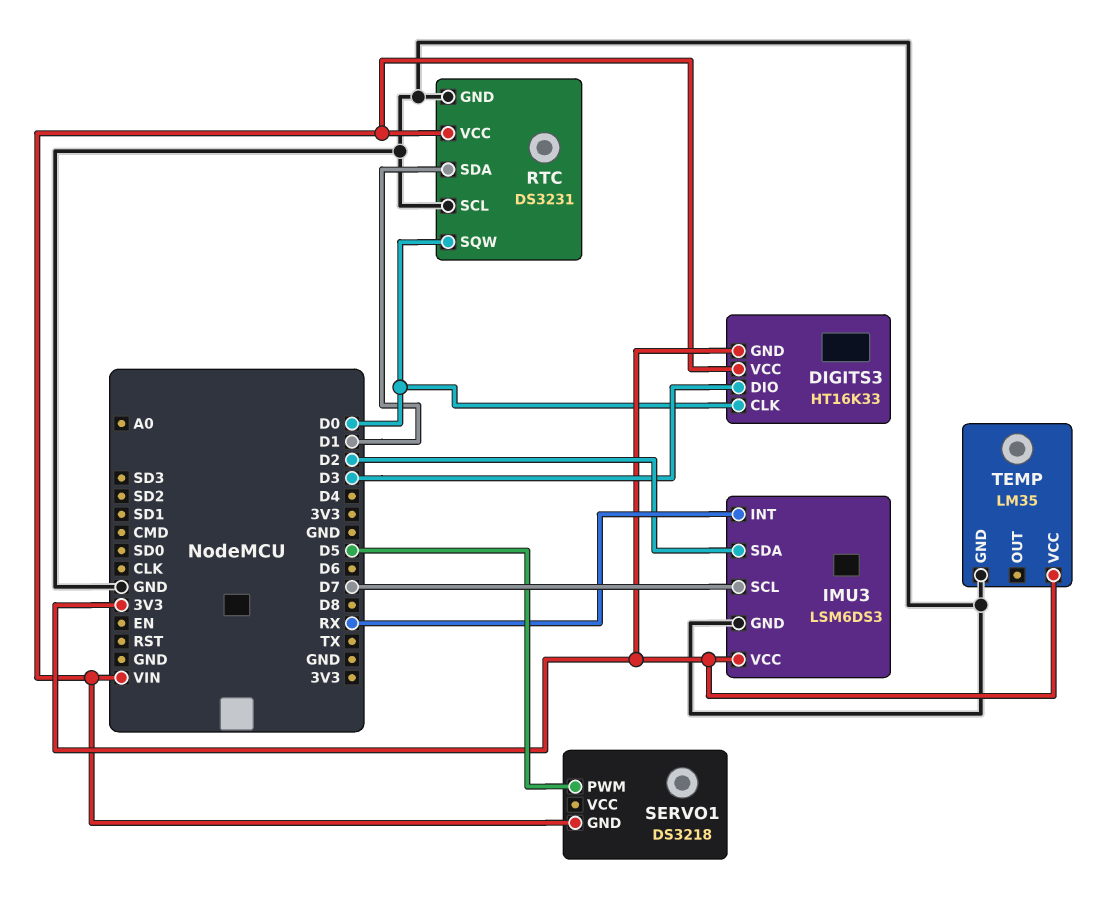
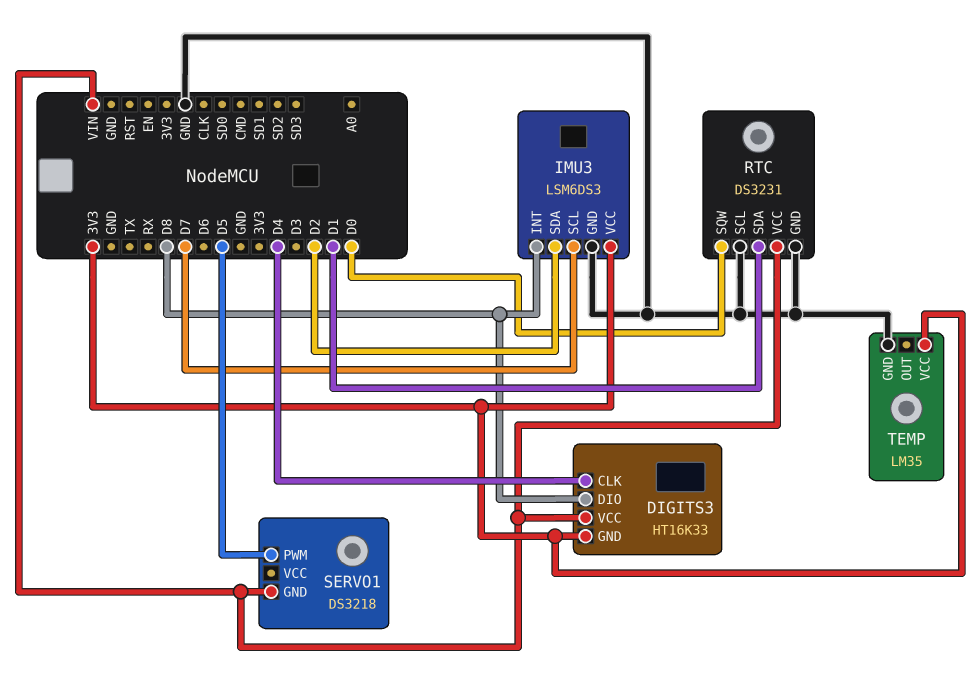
DIGITS3 pin CLK: D0 -> D4
DIGITS3 pin DIO: D3 -> D8
IMU3 pin INT: RX -> D8

